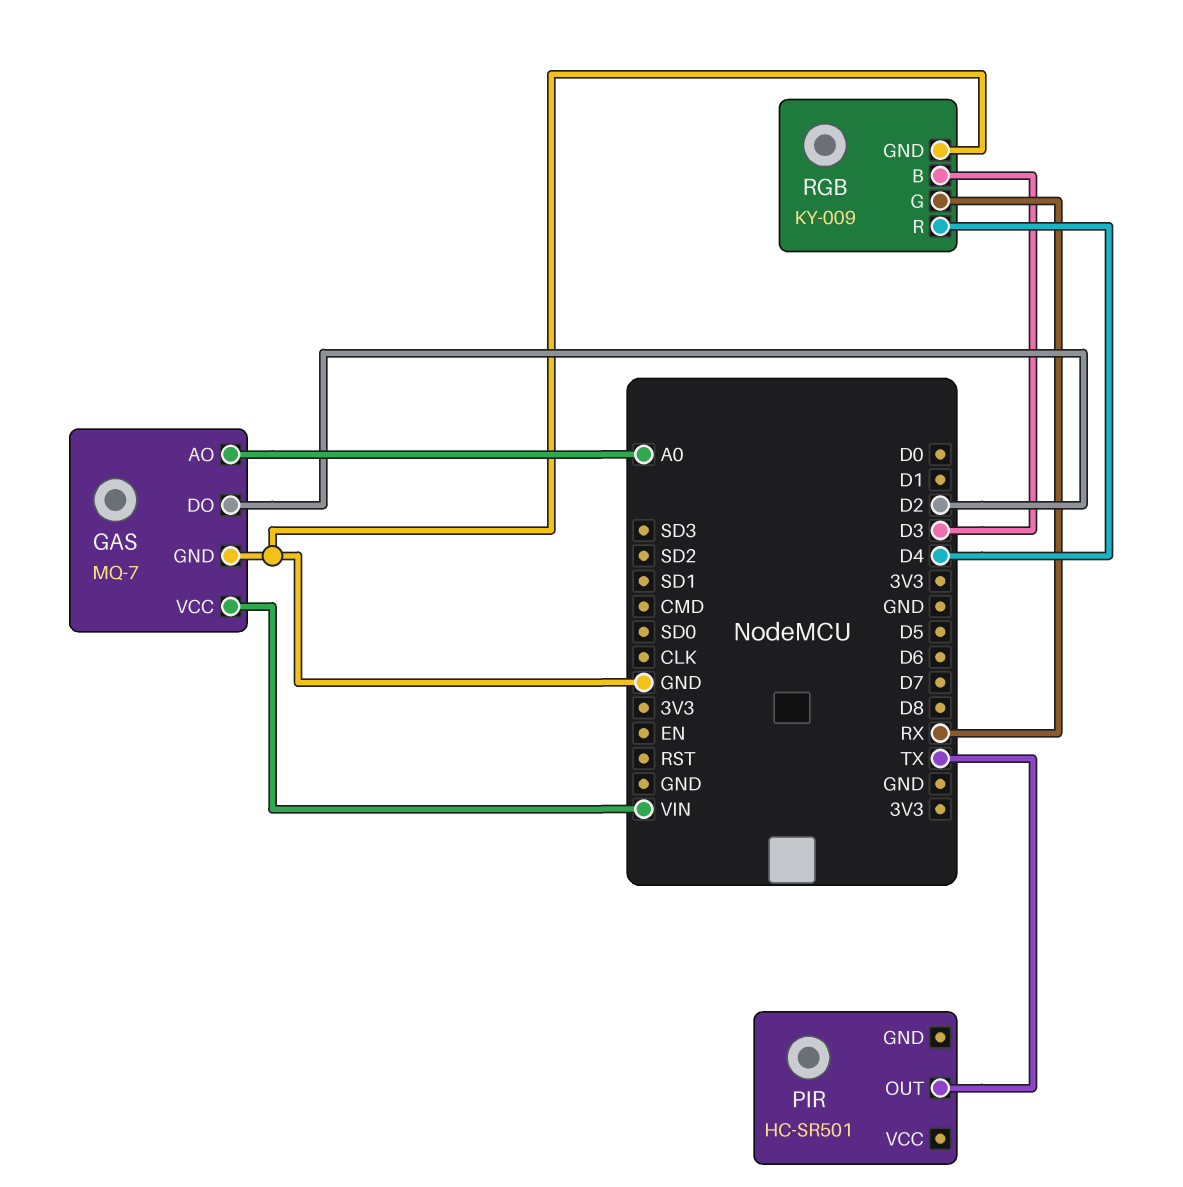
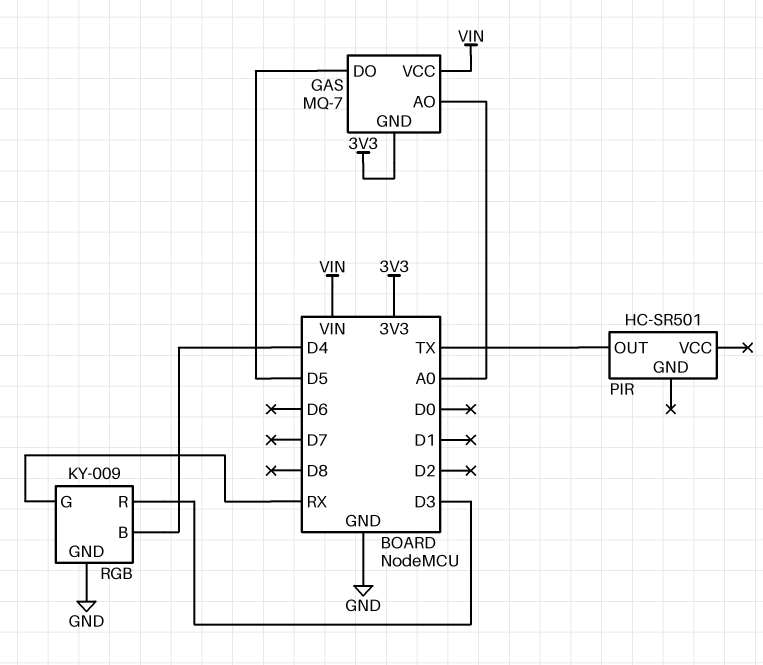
GAS pin DO: D2 -> D5
GAS pin GND: GND -> 3V3
RGB pin B: D3 -> D4
RGB pin R: D4 -> D3

